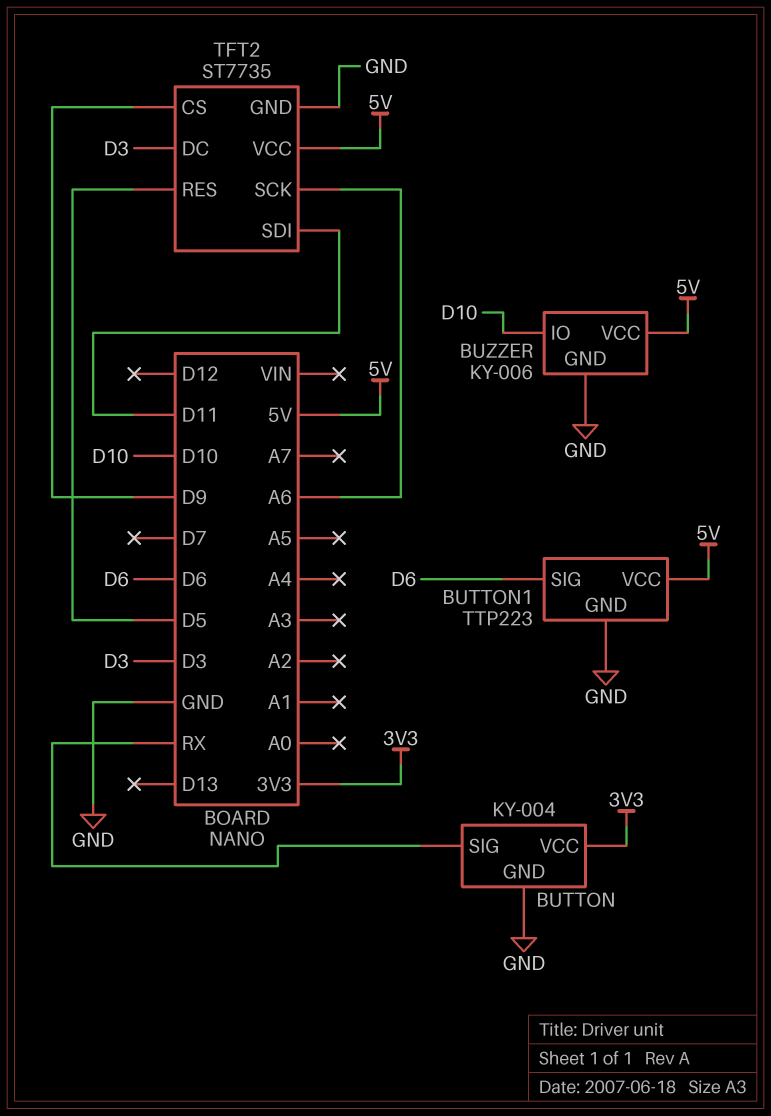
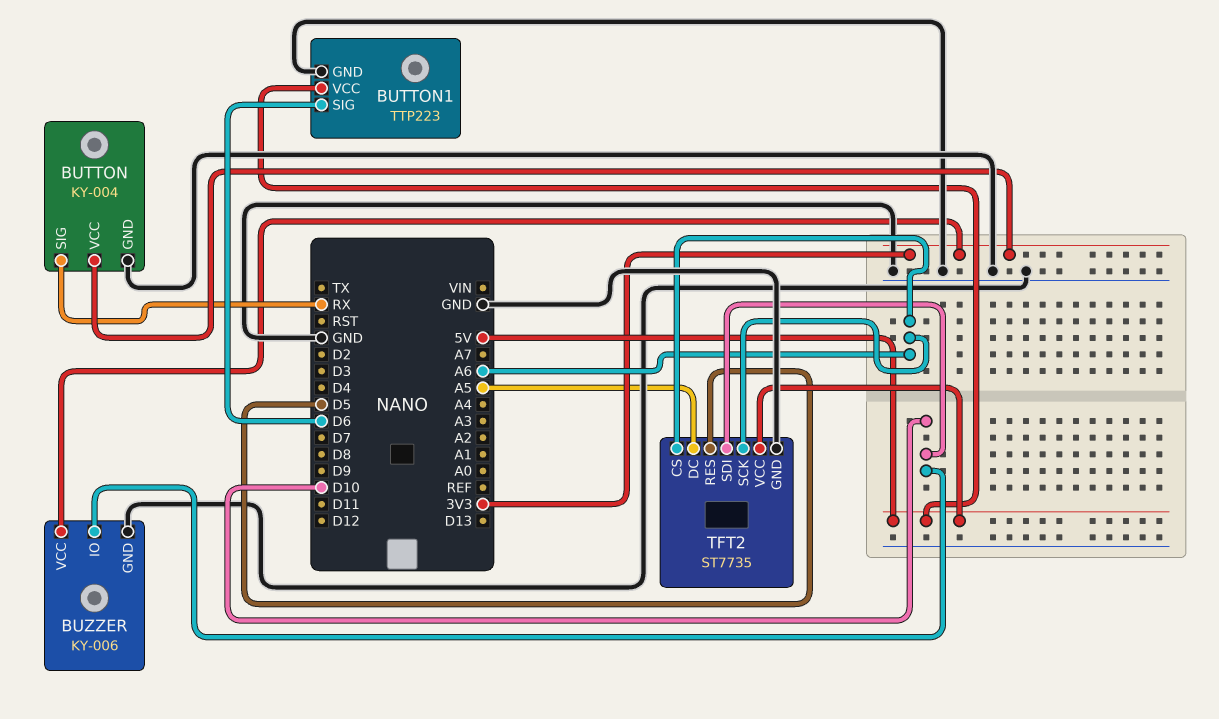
BUZZER pin VCC: 5V -> 3V3
TFT2 pin CS: D9 -> A6
TFT2 pin DC: D3 -> A5
TFT2 pin SDI: D11 -> D10

